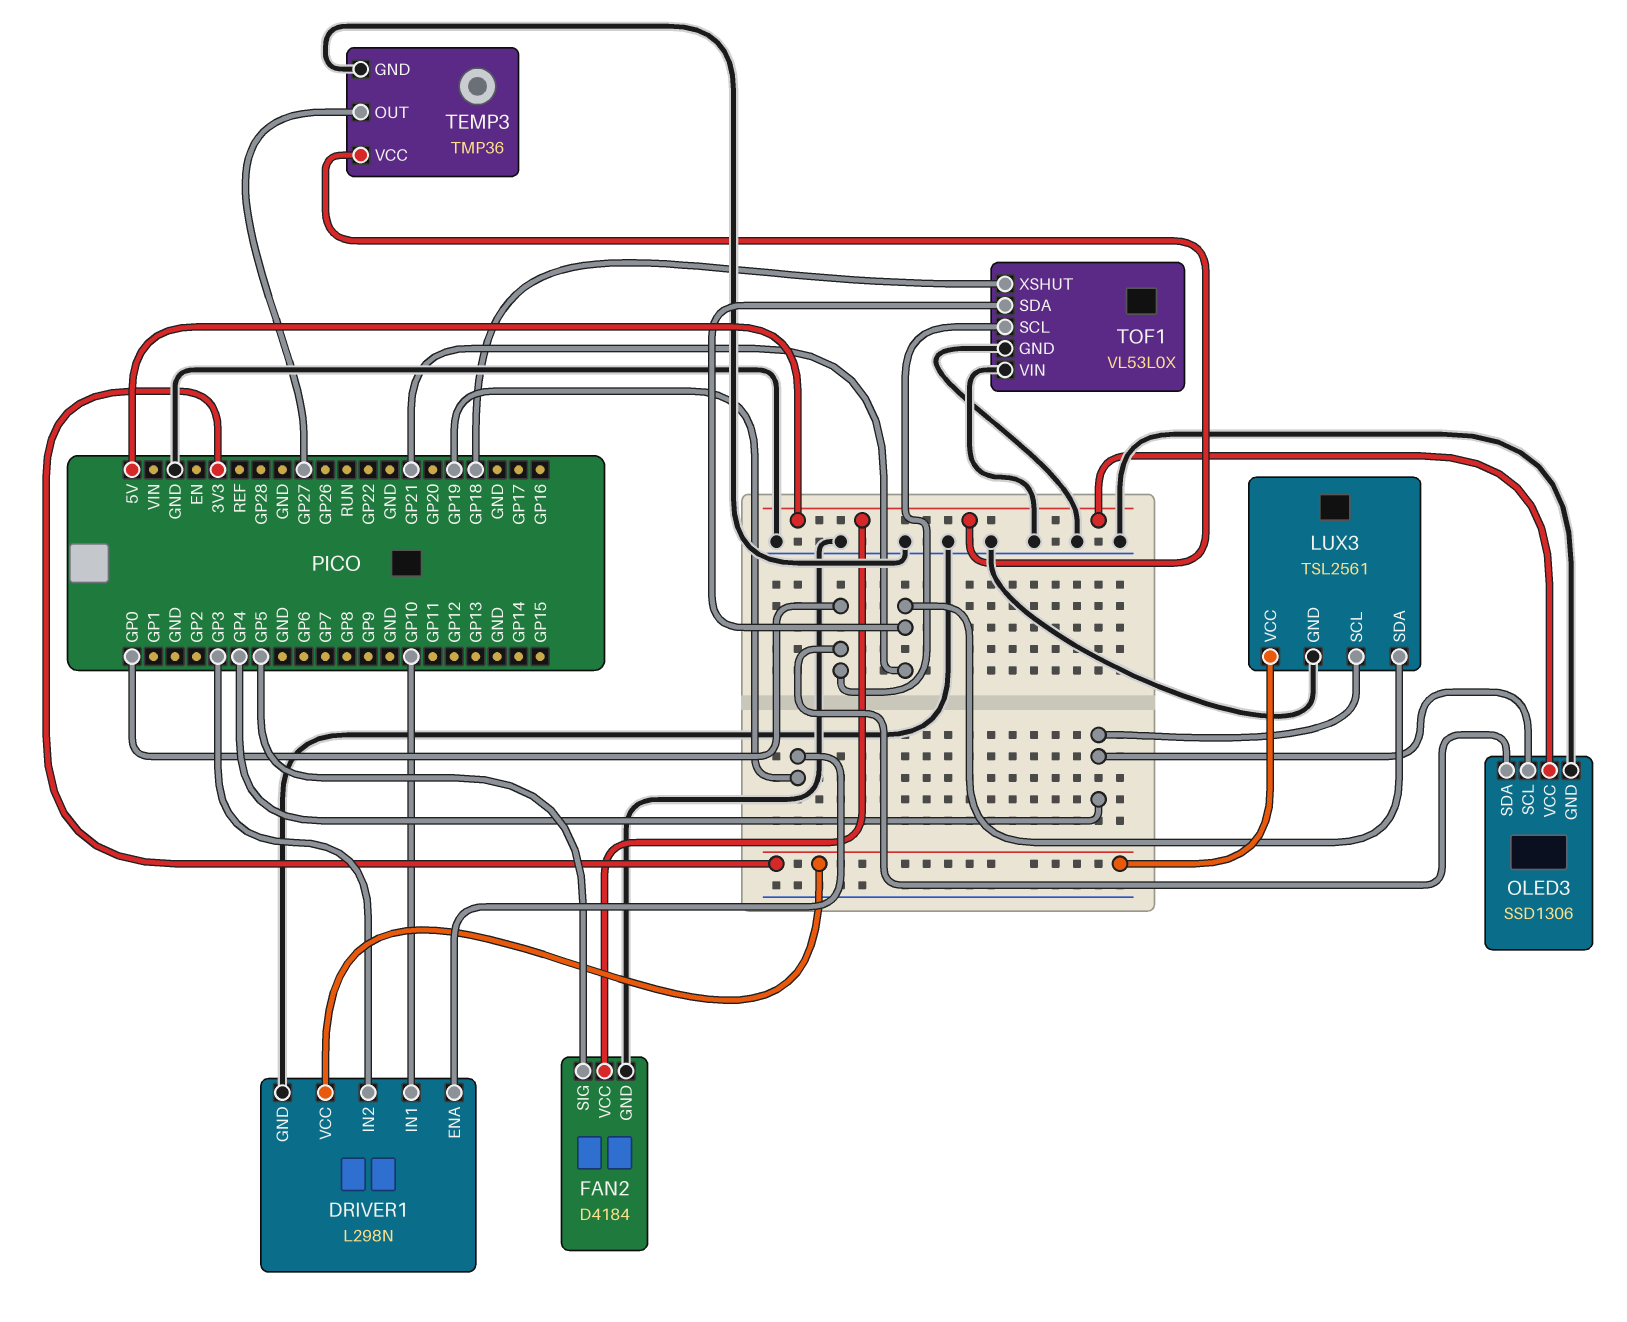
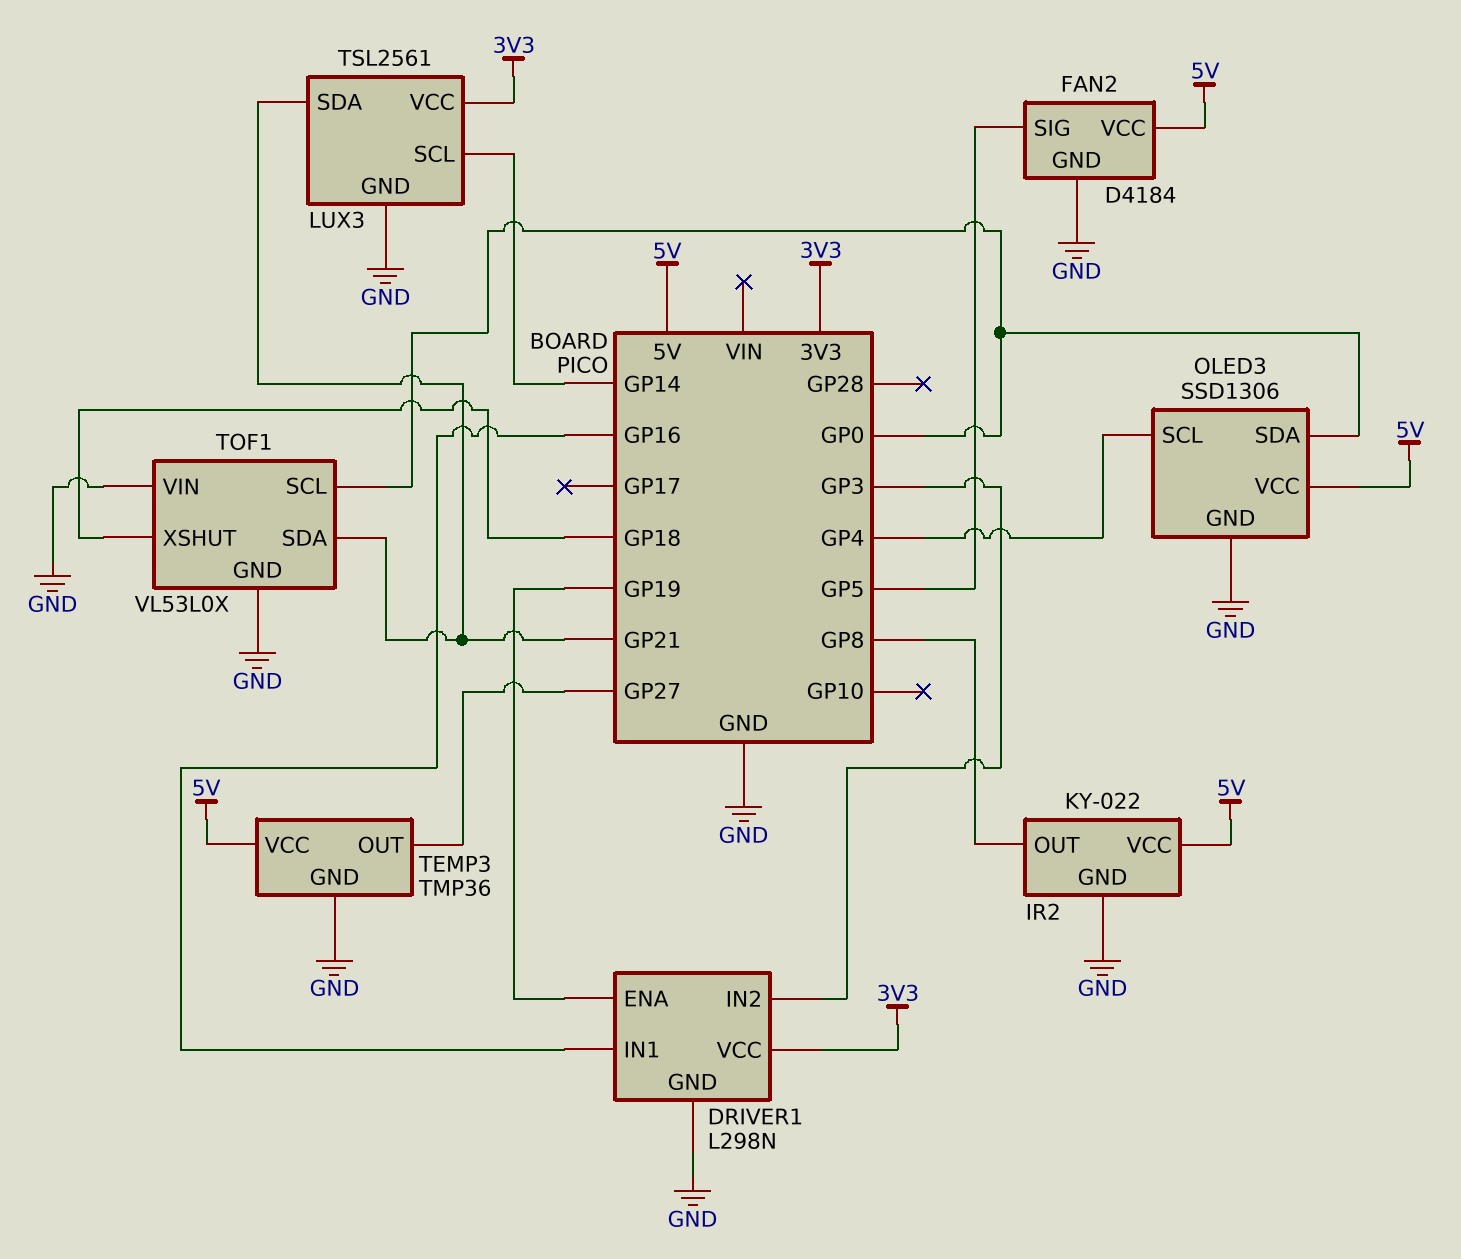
DRIVER1 pin IN1: GP10 -> GP16
IR2: none -> KY-022
IR2 pin GND: none -> GND
IR2 pin OUT: none -> GP8
IR2 pin VCC: none -> 5V
LUX3 pin SCL: GP4 -> GP14

